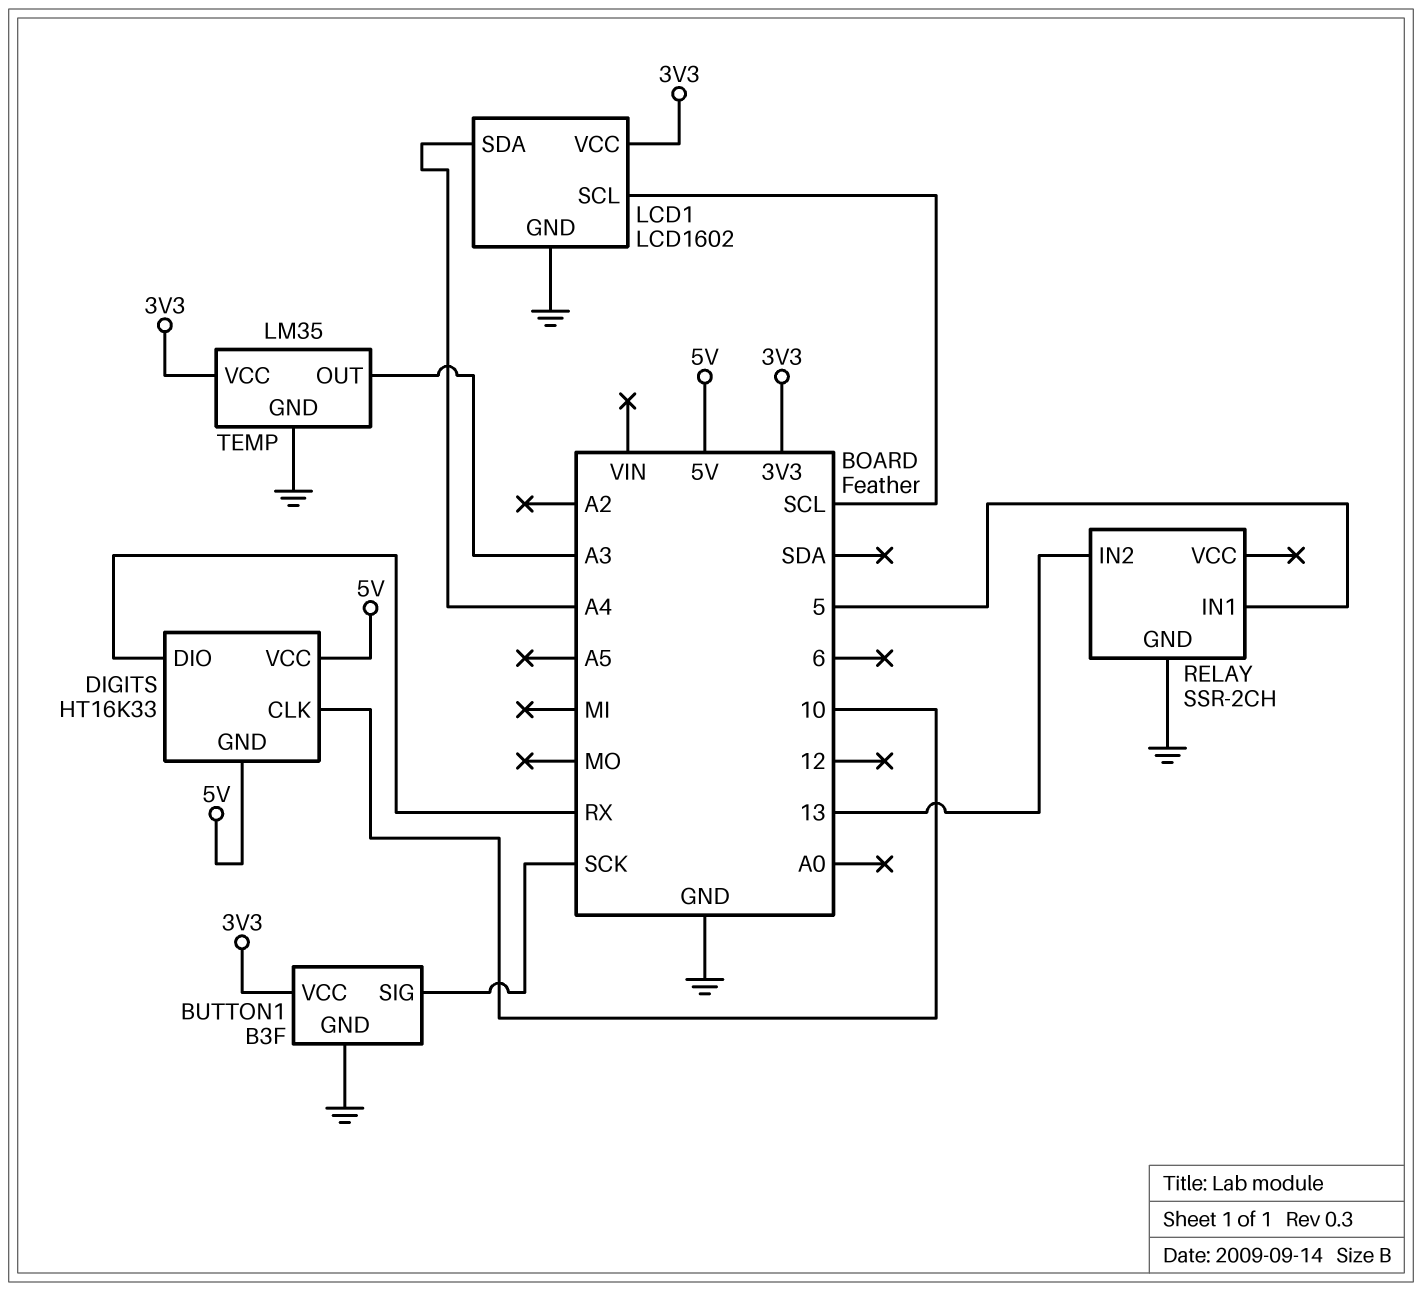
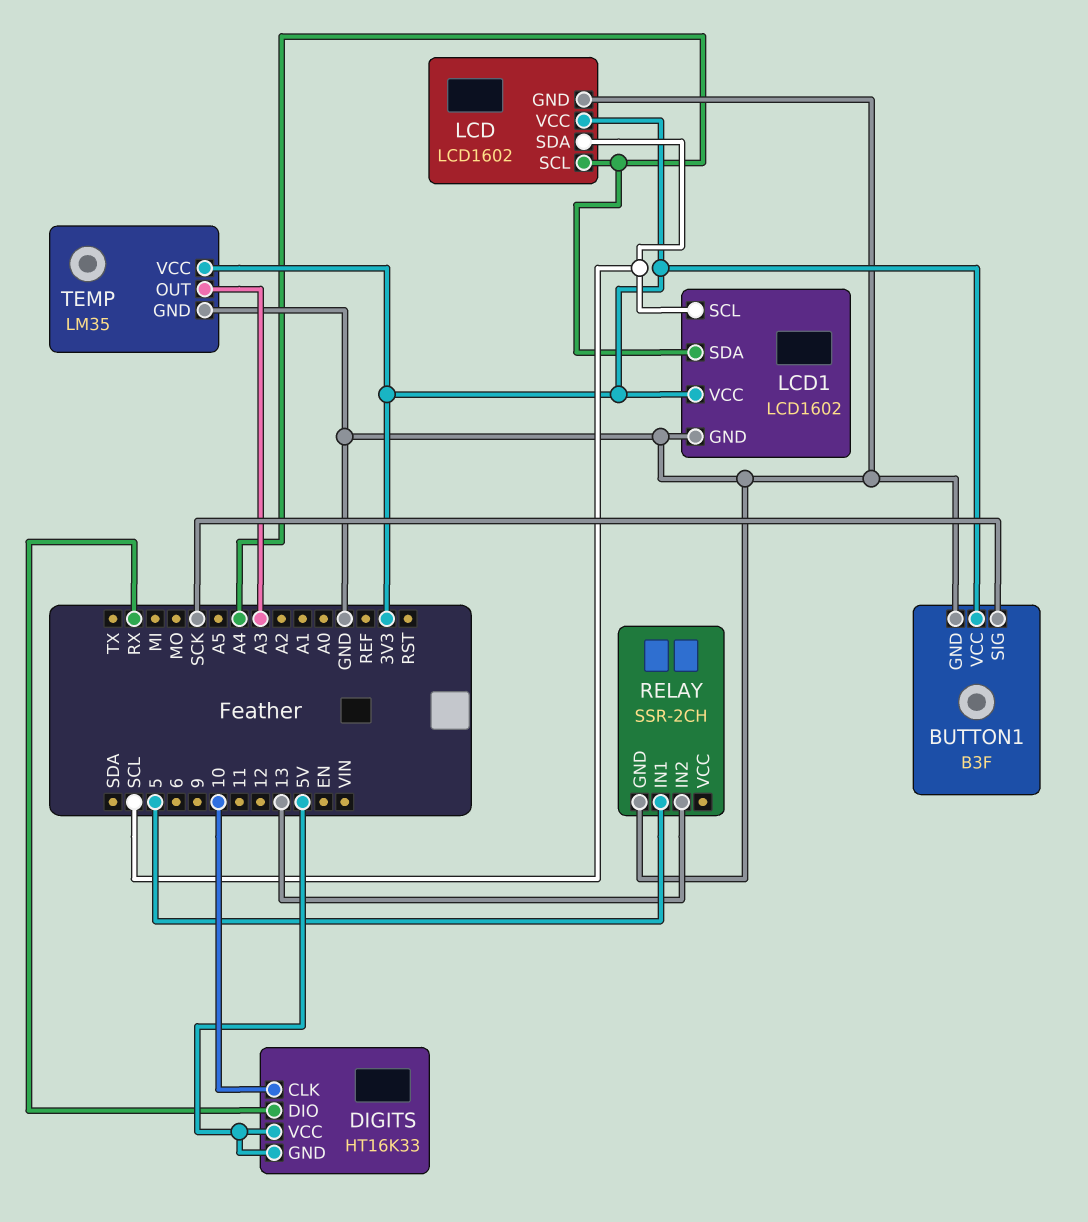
LCD: none -> LCD1602
LCD pin GND: none -> GND
LCD pin SCL: none -> A4
LCD pin SDA: none -> SCL
LCD pin VCC: none -> 3V3

